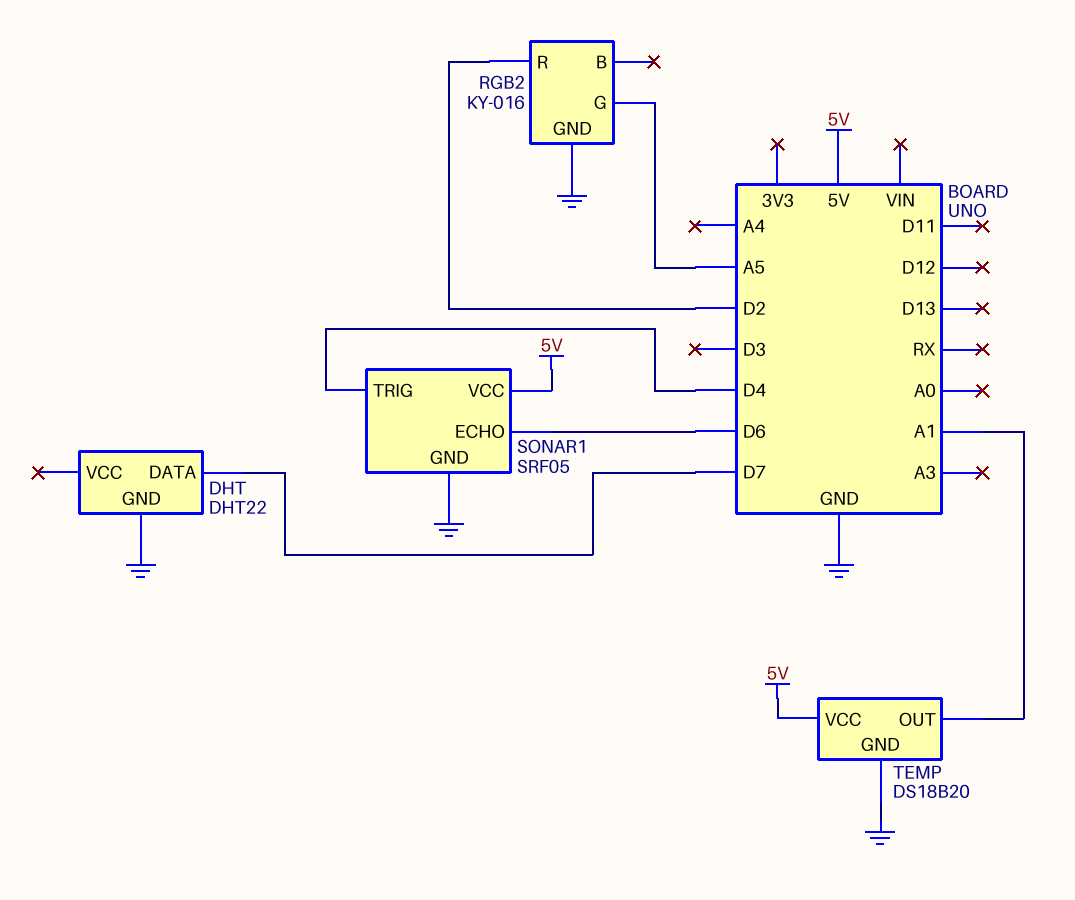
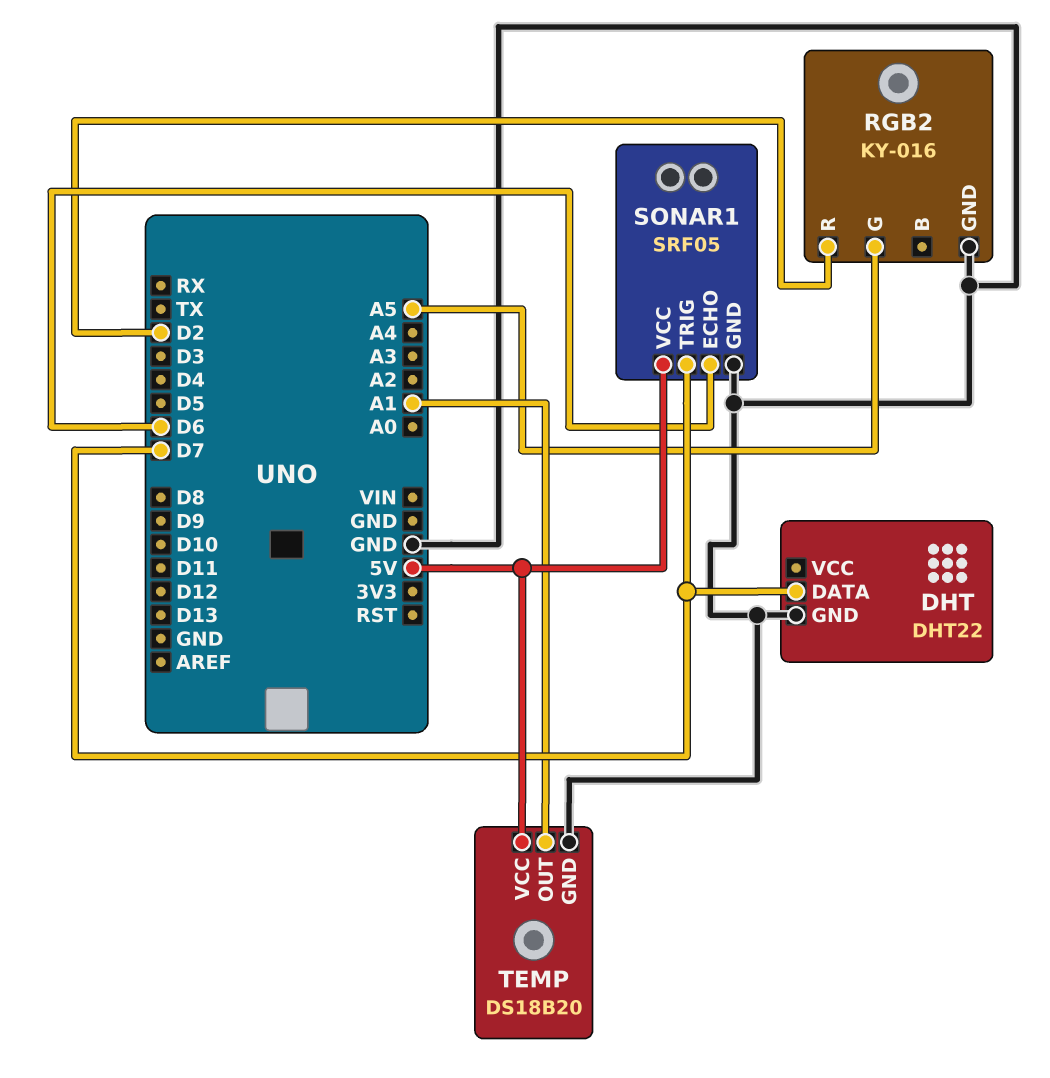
SONAR1 pin TRIG: D4 -> D7

